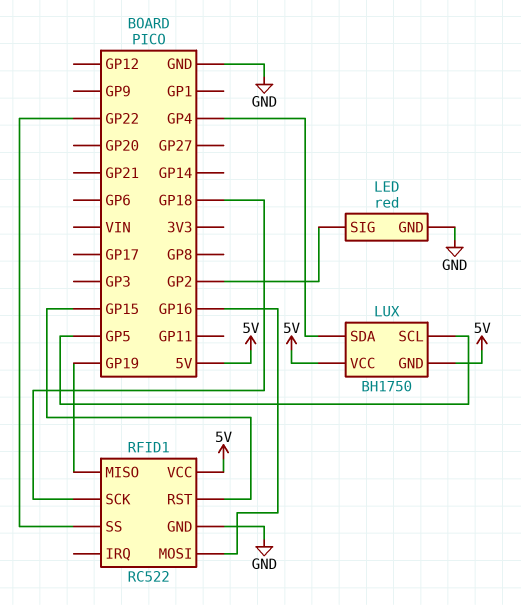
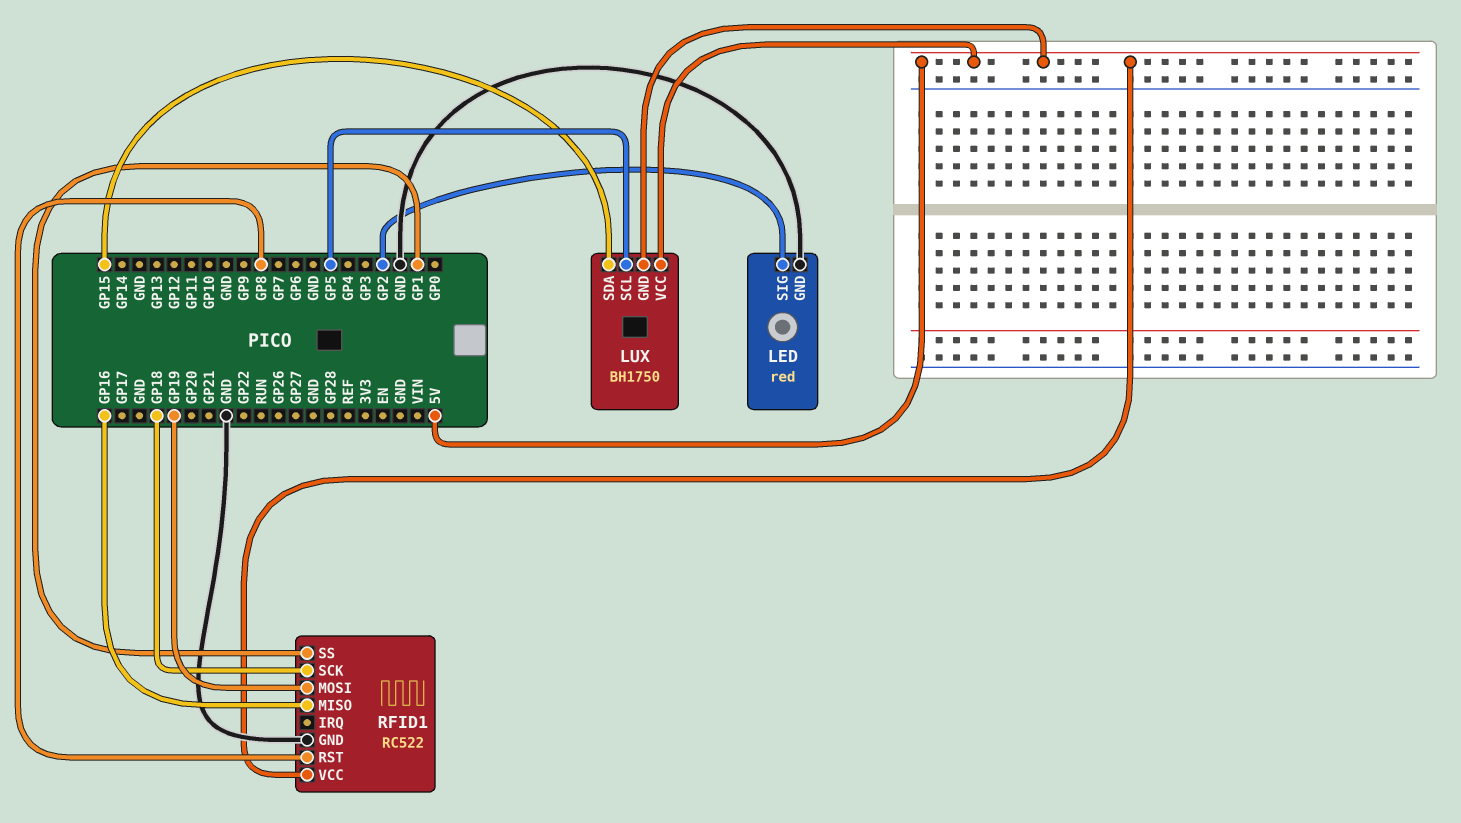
LUX pin SDA: GP4 -> GP15
RFID1 pin MISO: GP19 -> GP16
RFID1 pin MOSI: GP16 -> GP19
RFID1 pin RST: GP15 -> GP8
RFID1 pin SS: GP22 -> GP1

